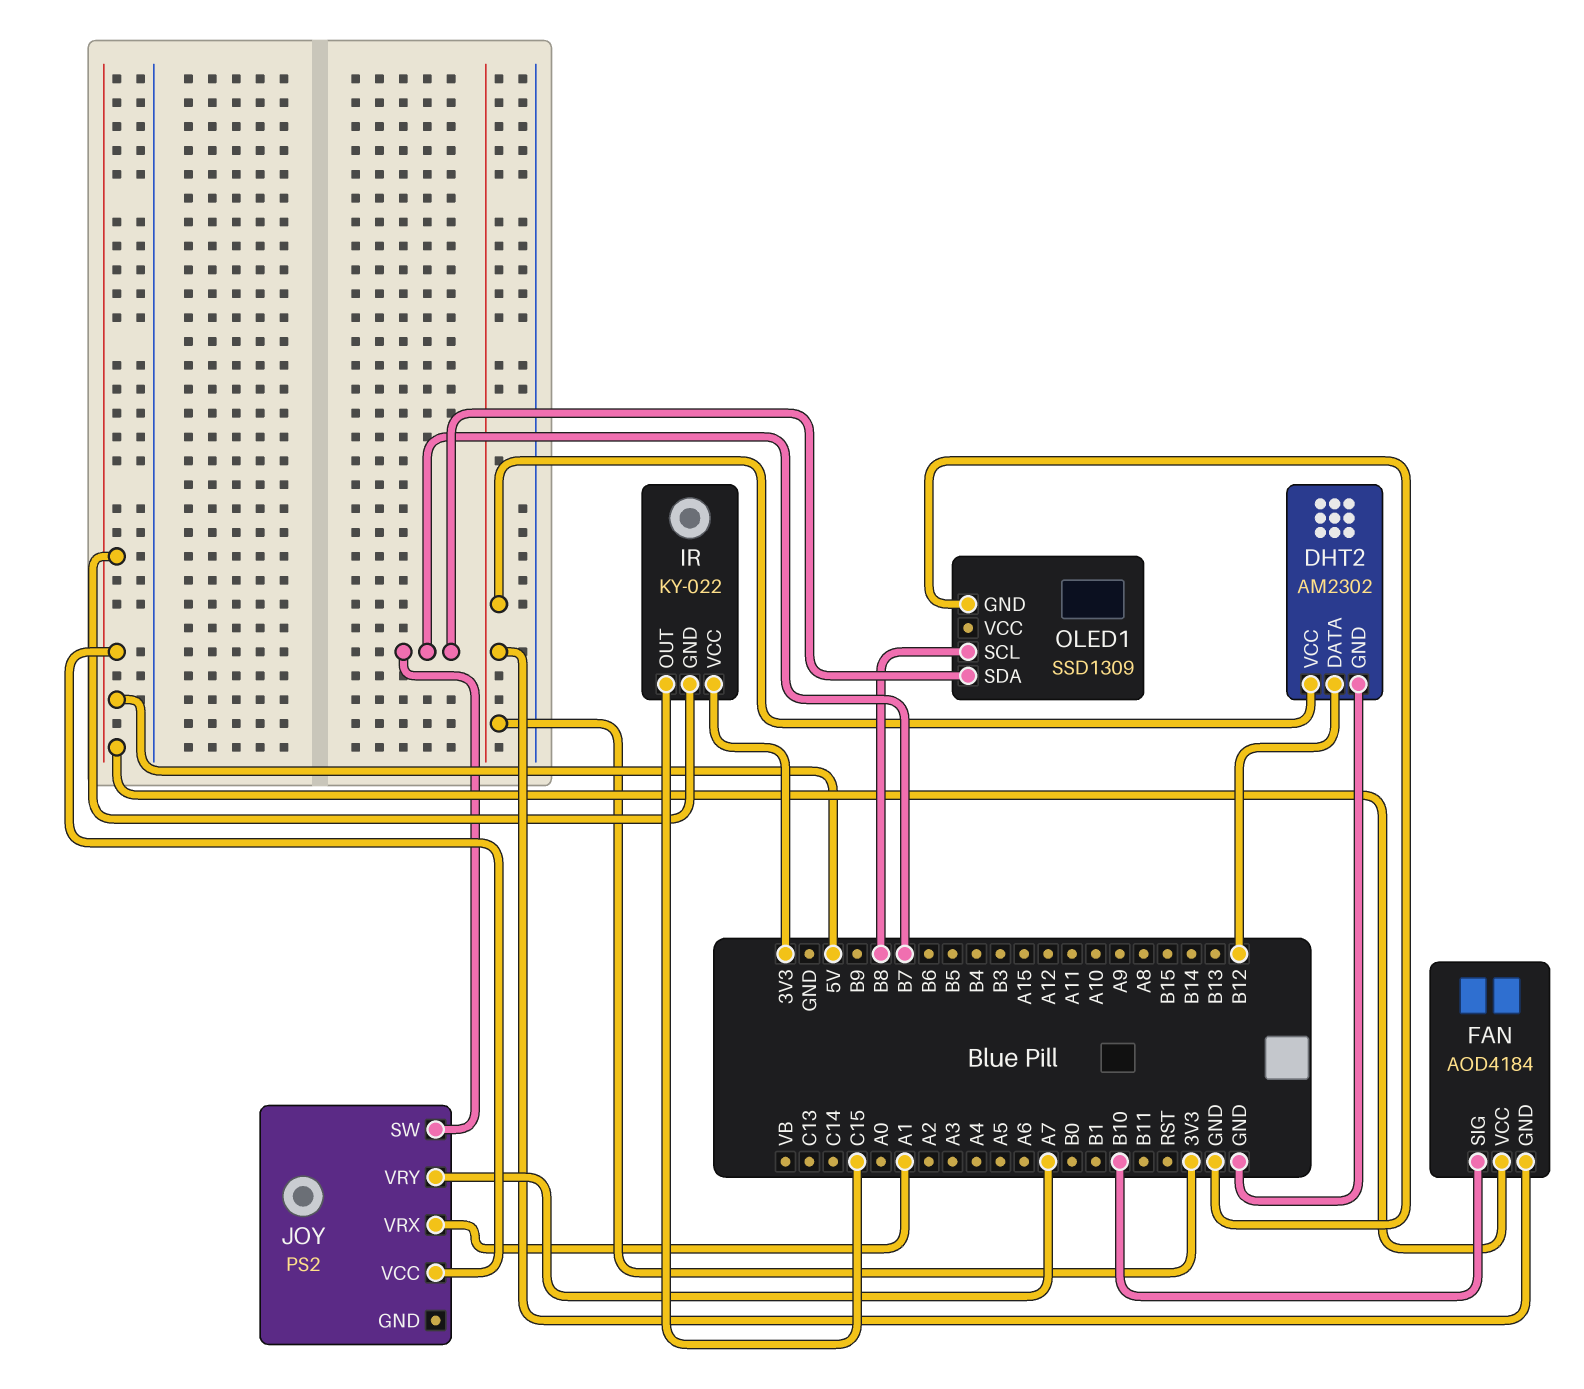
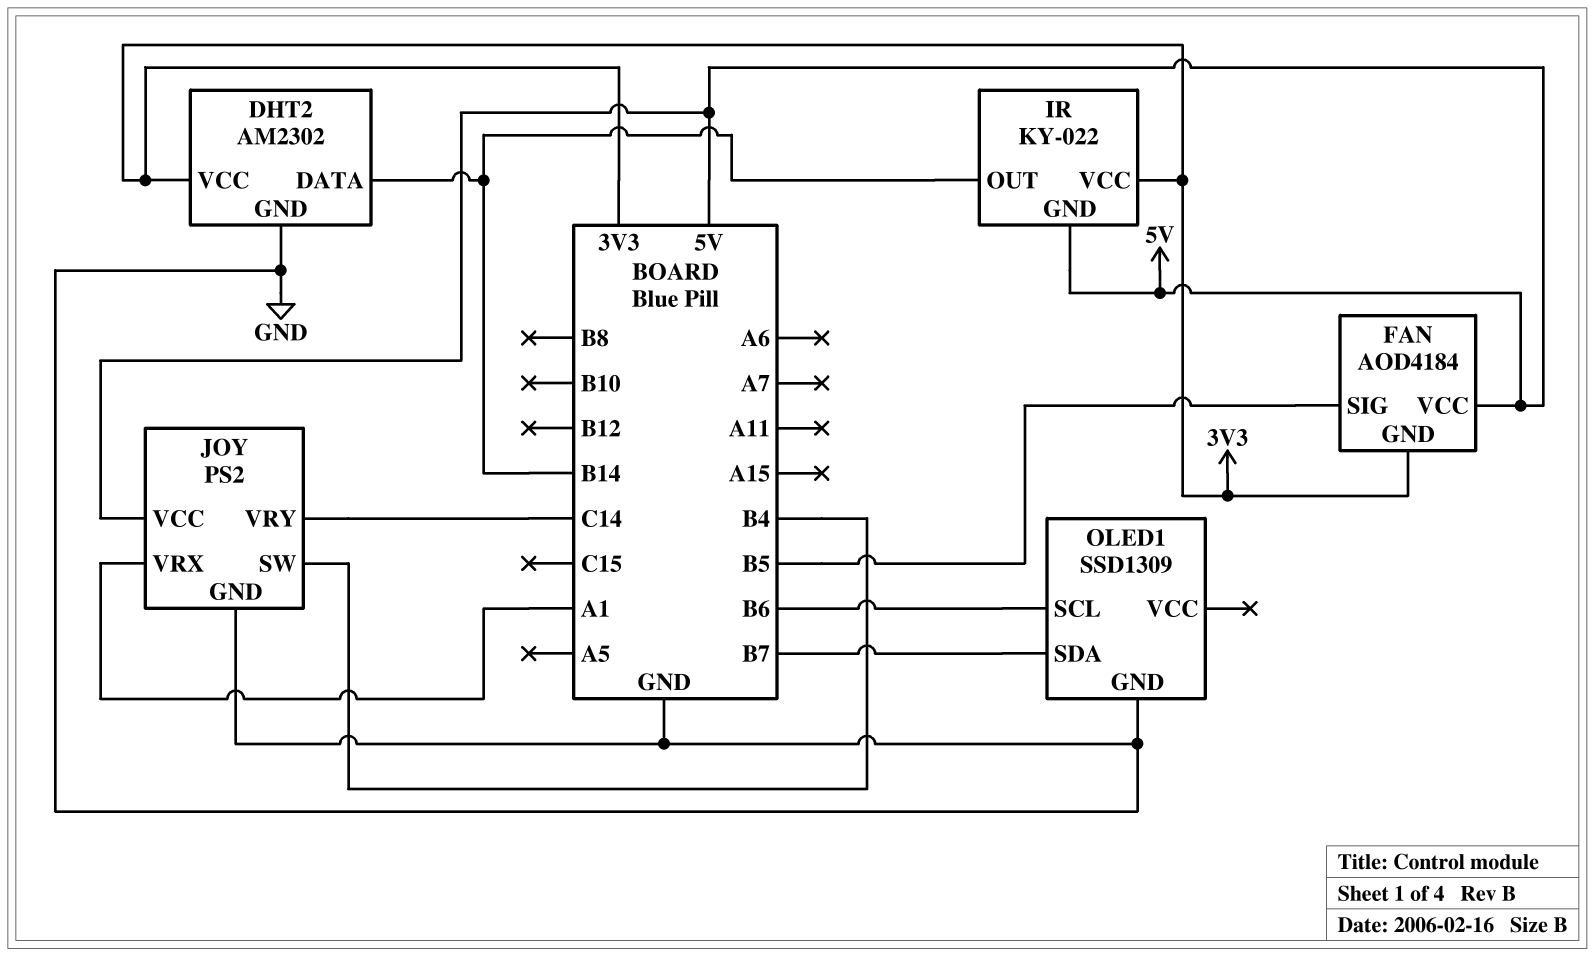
DHT2 pin DATA: B12 -> B14
FAN pin SIG: B10 -> B5
IR pin OUT: C15 -> B14
JOY pin GND: none -> GND
JOY pin SW: B7 -> B4
JOY pin VRY: A7 -> C14
OLED1 pin SCL: B8 -> B6

